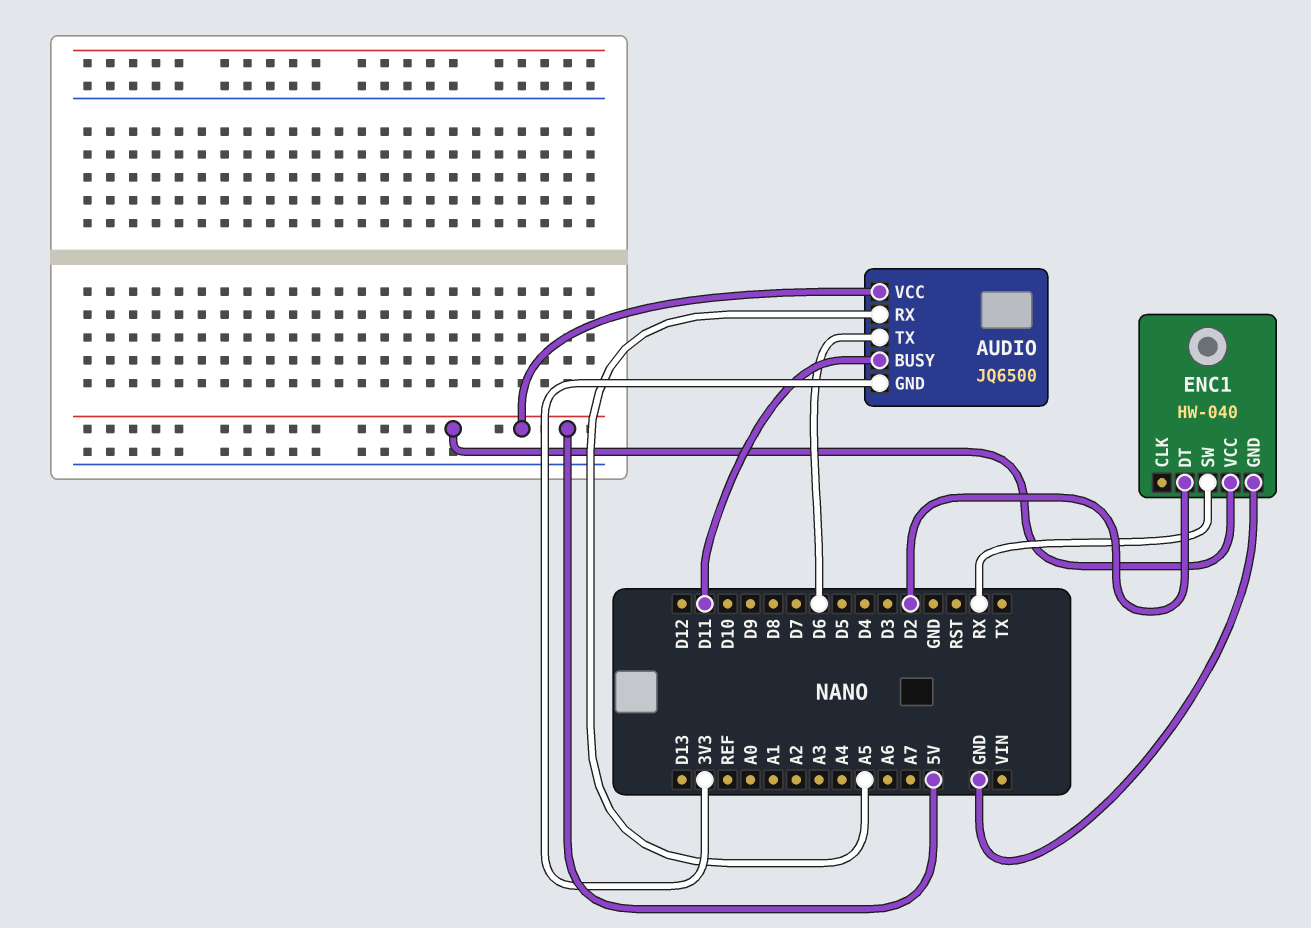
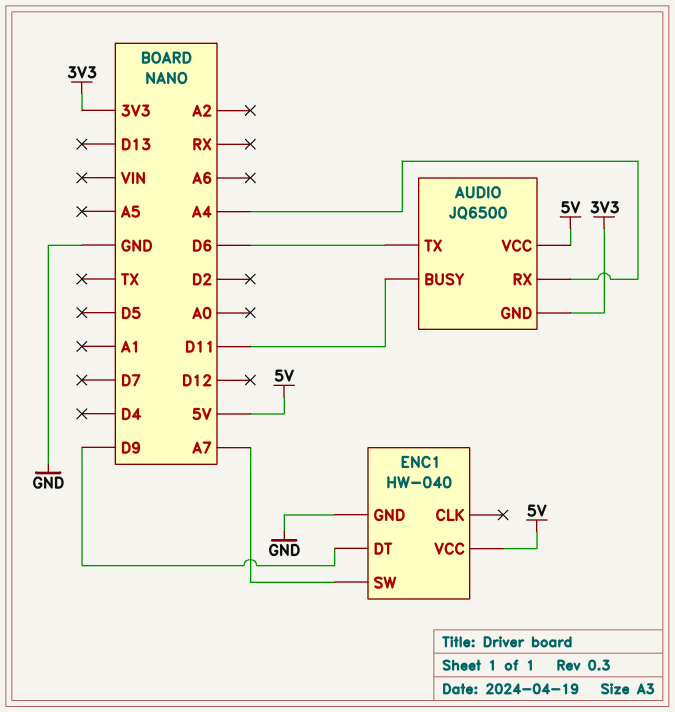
AUDIO pin RX: A5 -> A4
ENC1 pin DT: D2 -> D9
ENC1 pin SW: RX -> A7

